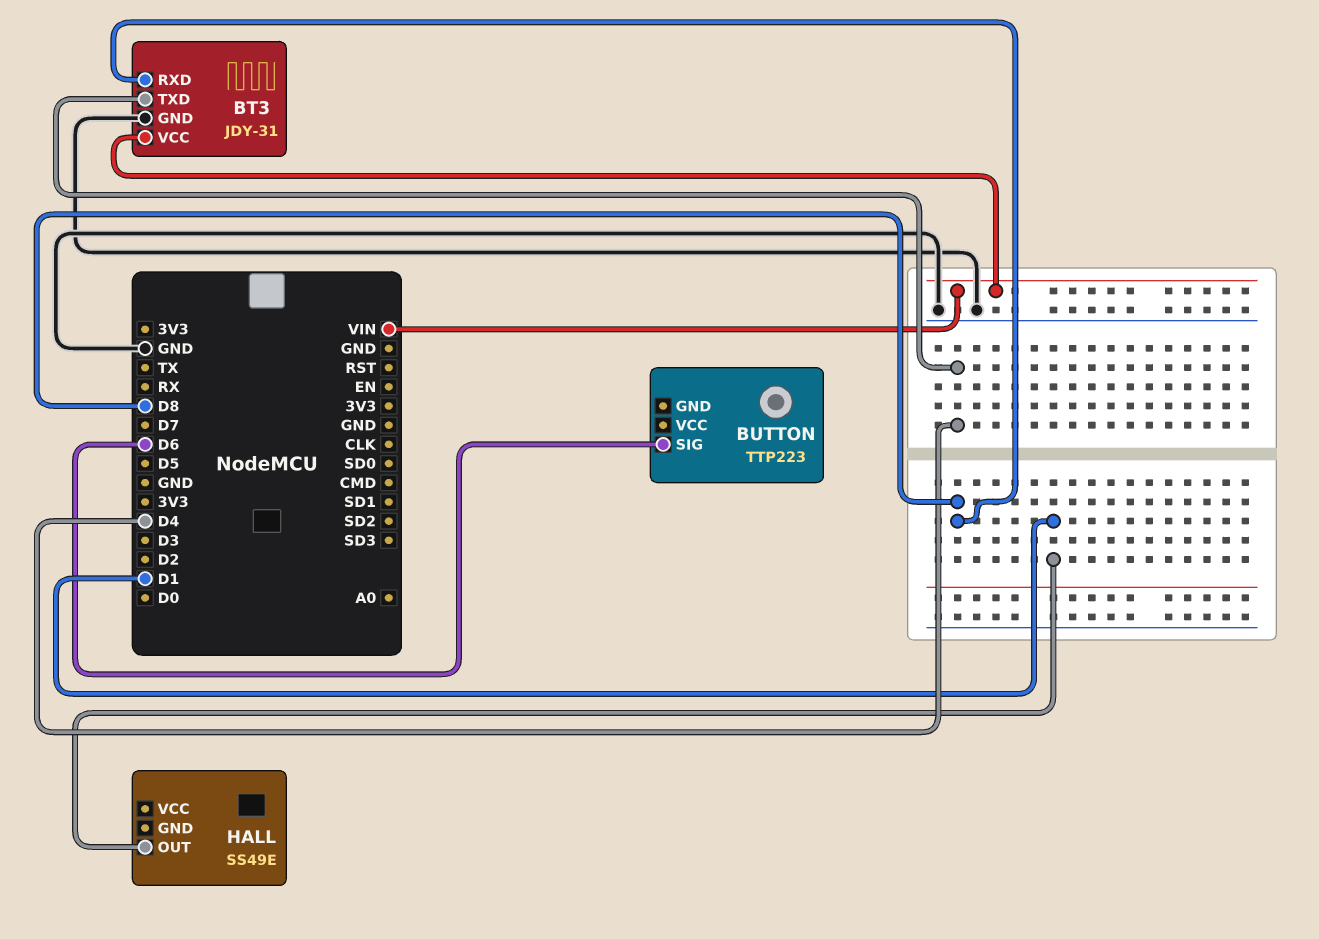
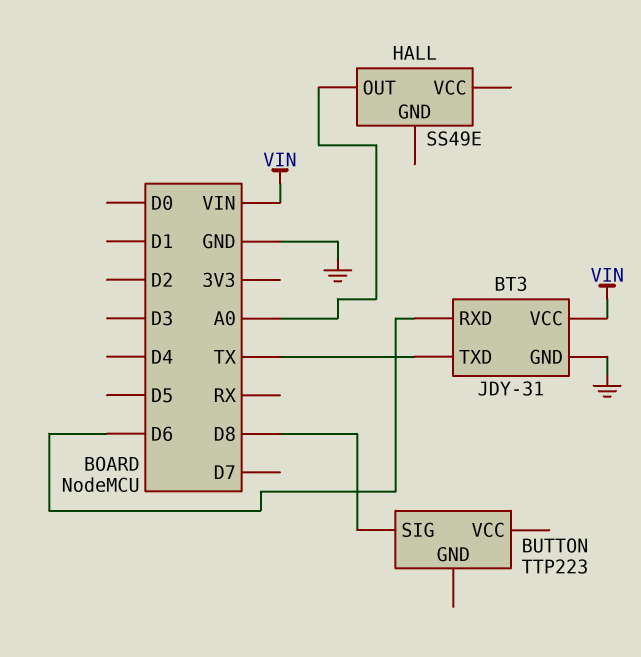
BT3 pin RXD: D8 -> D6
BT3 pin TXD: D4 -> TX
BUTTON pin SIG: D6 -> D8
HALL pin OUT: D1 -> A0

